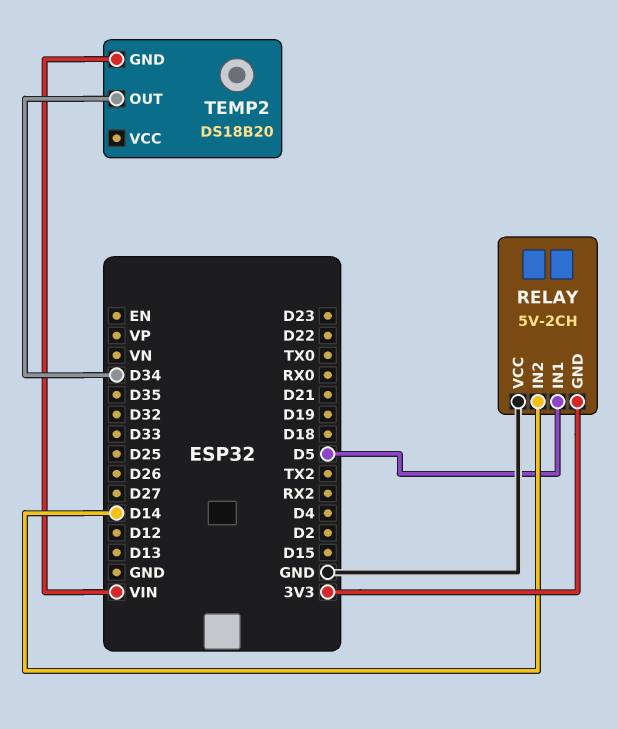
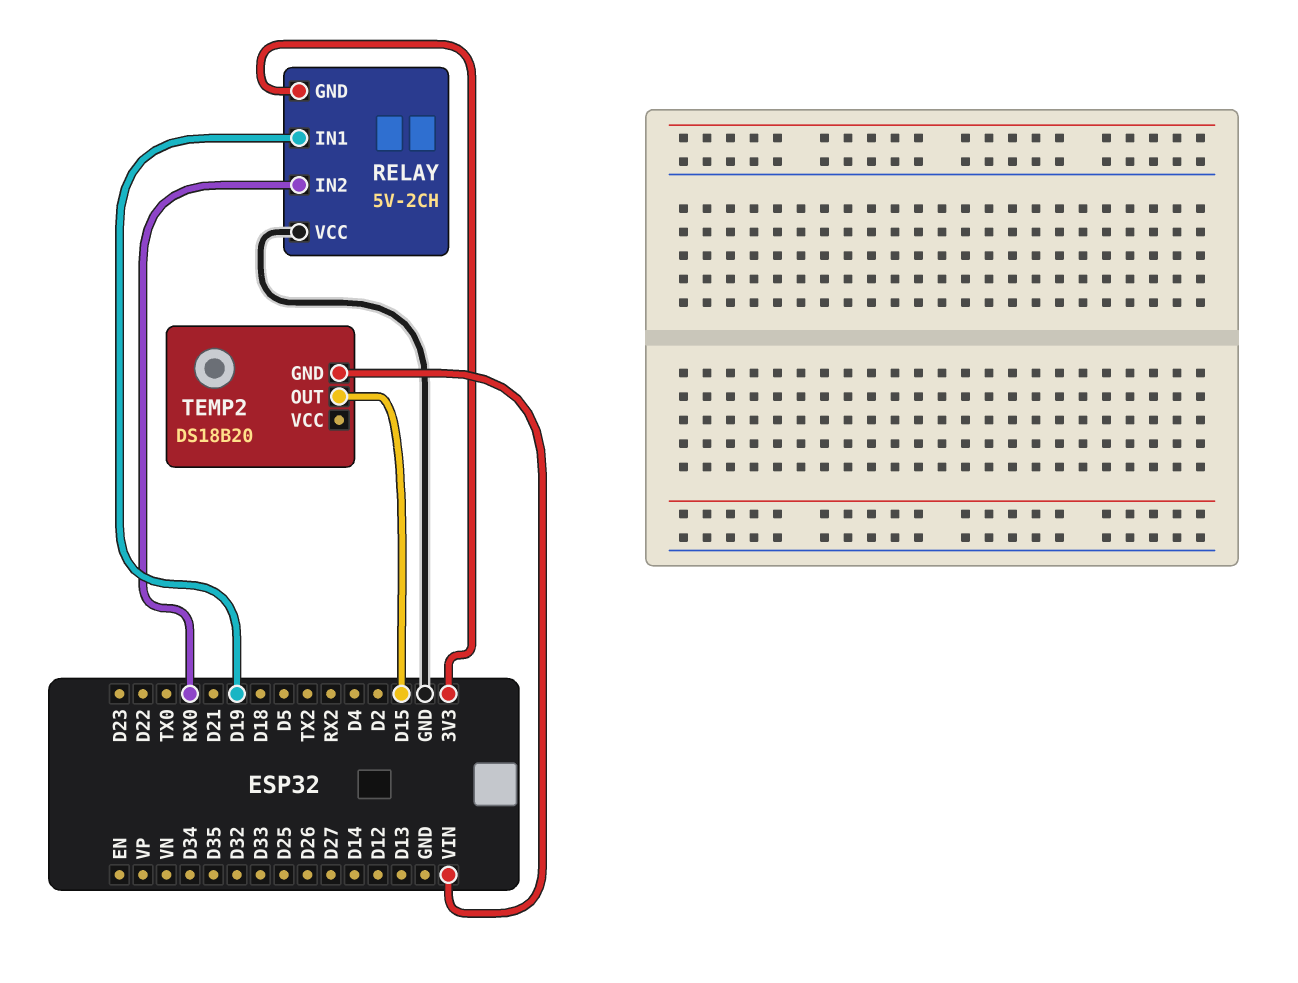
RELAY pin IN1: D5 -> D19
RELAY pin IN2: D14 -> RX0
TEMP2 pin OUT: D34 -> D15

